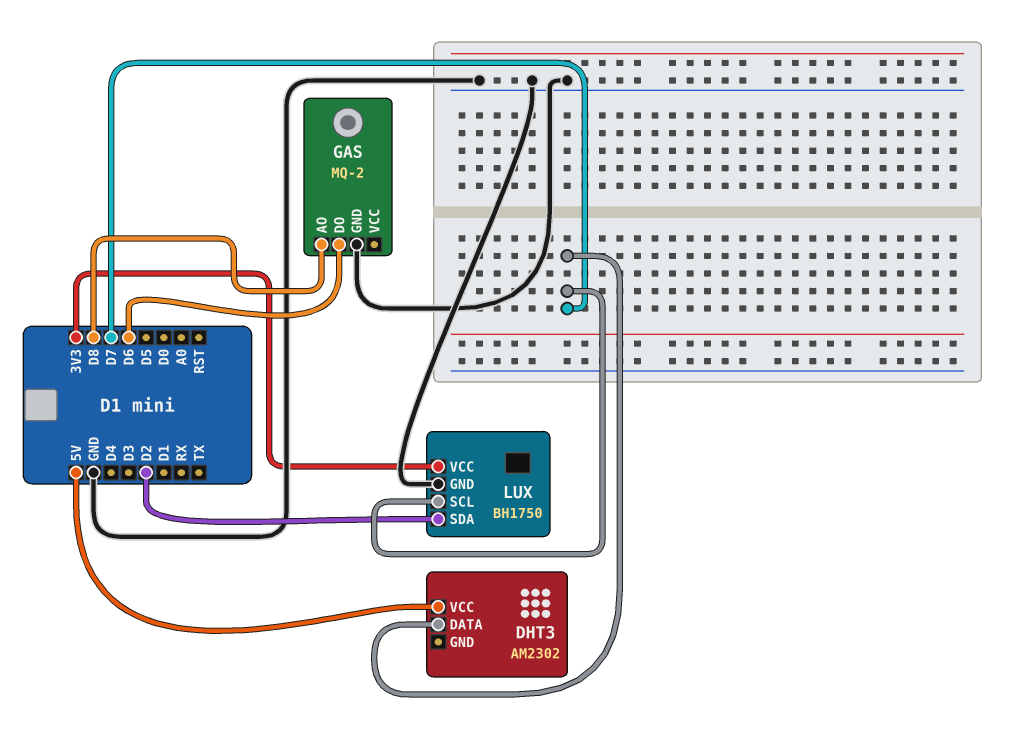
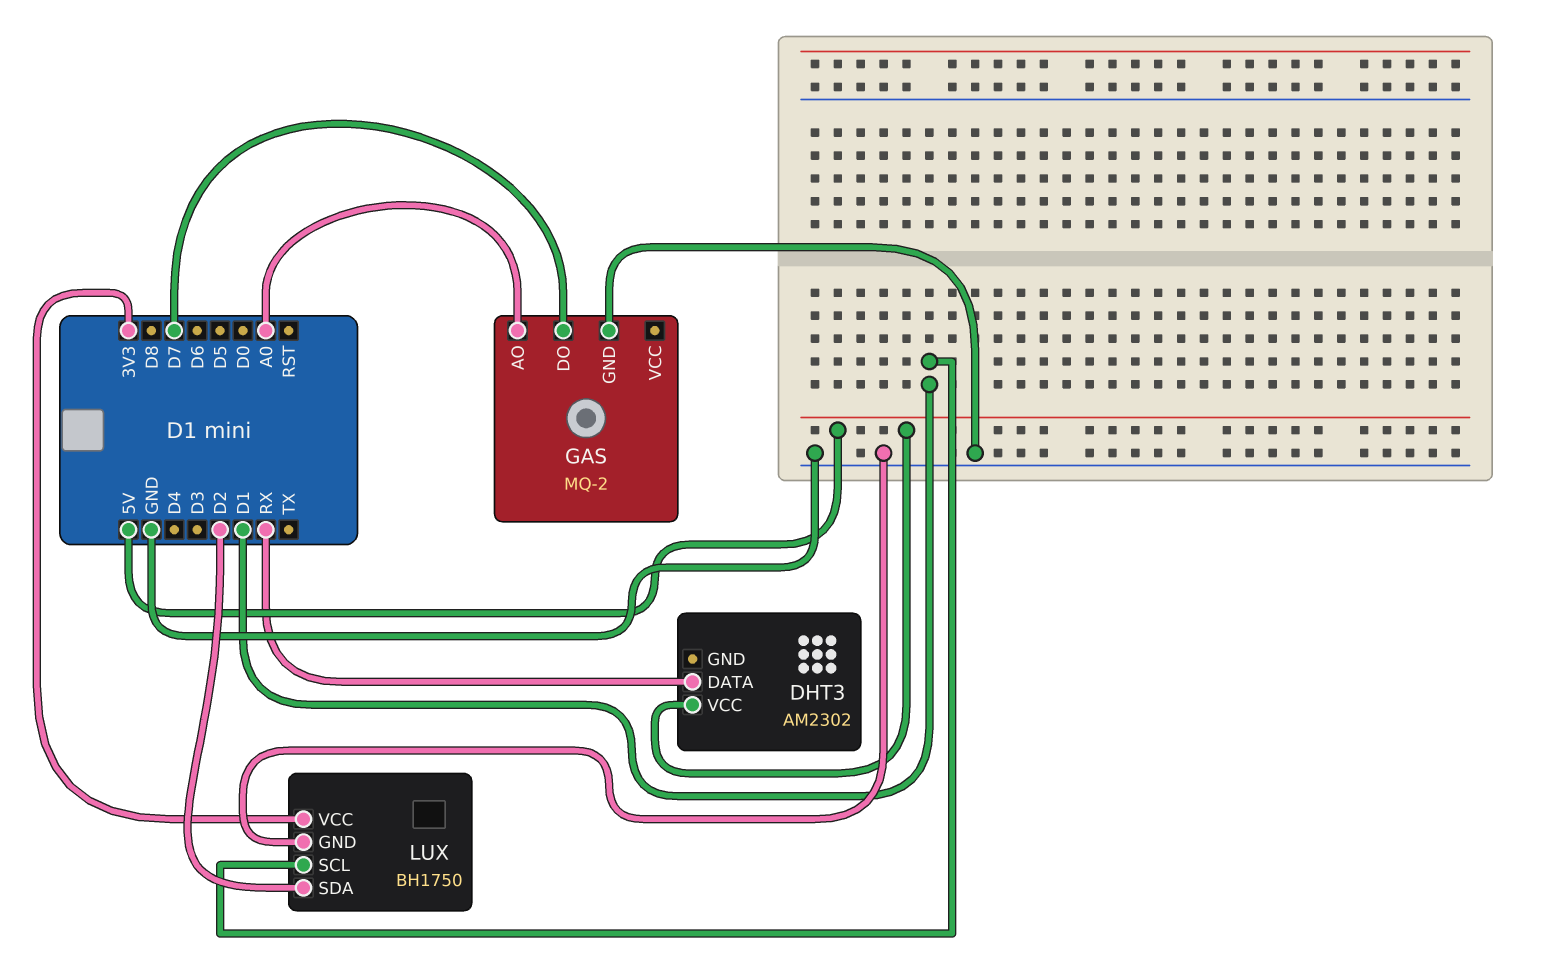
DHT3 pin DATA: D7 -> RX
GAS pin AO: D8 -> A0
GAS pin DO: D6 -> D7
LUX pin SCL: D7 -> D1

